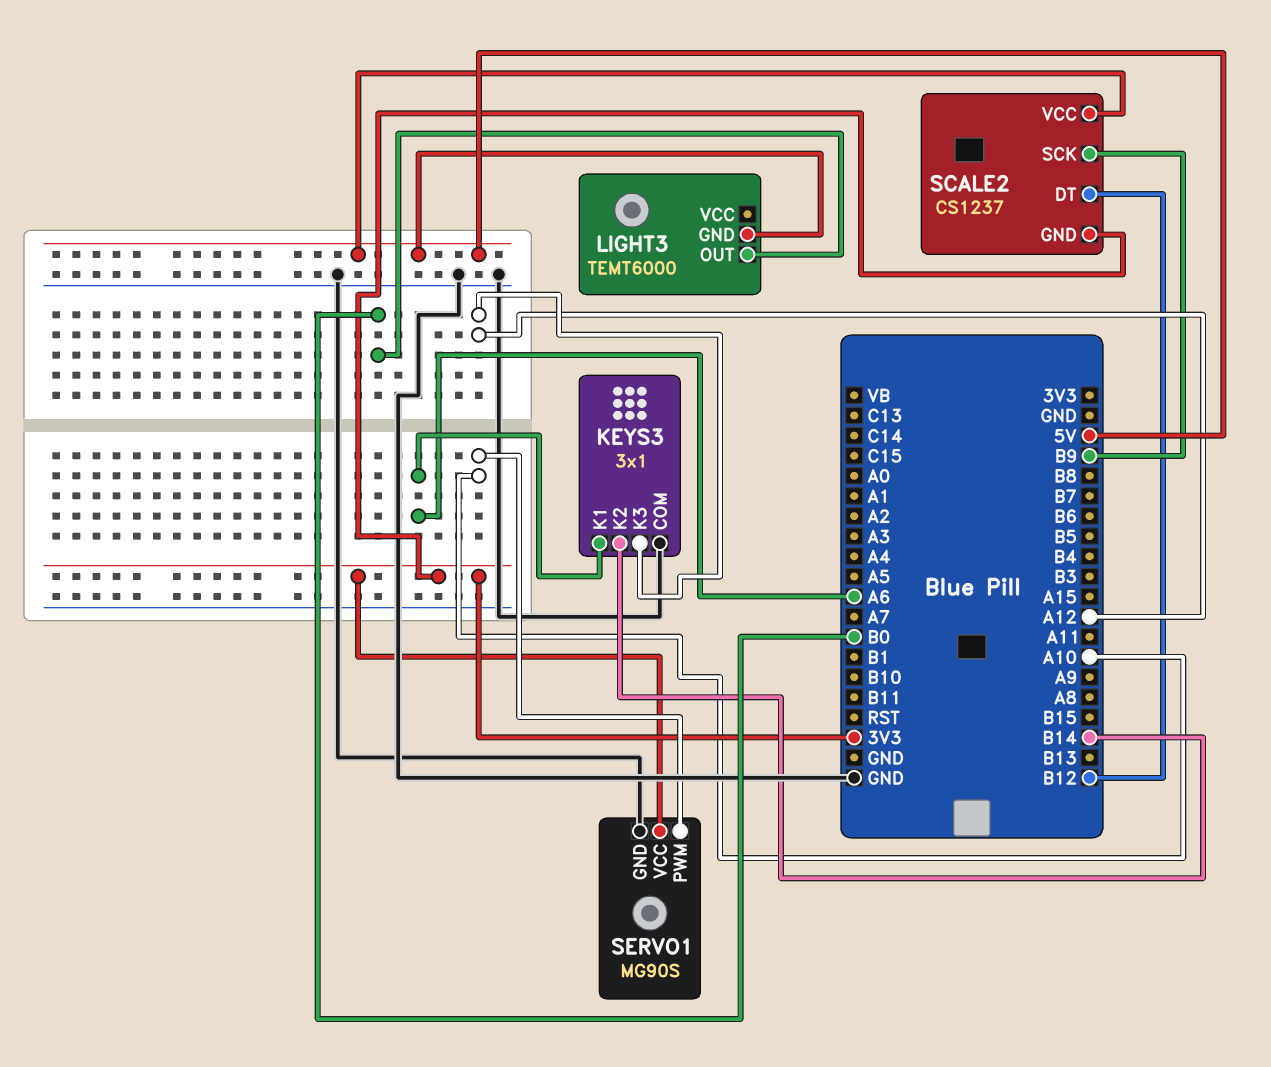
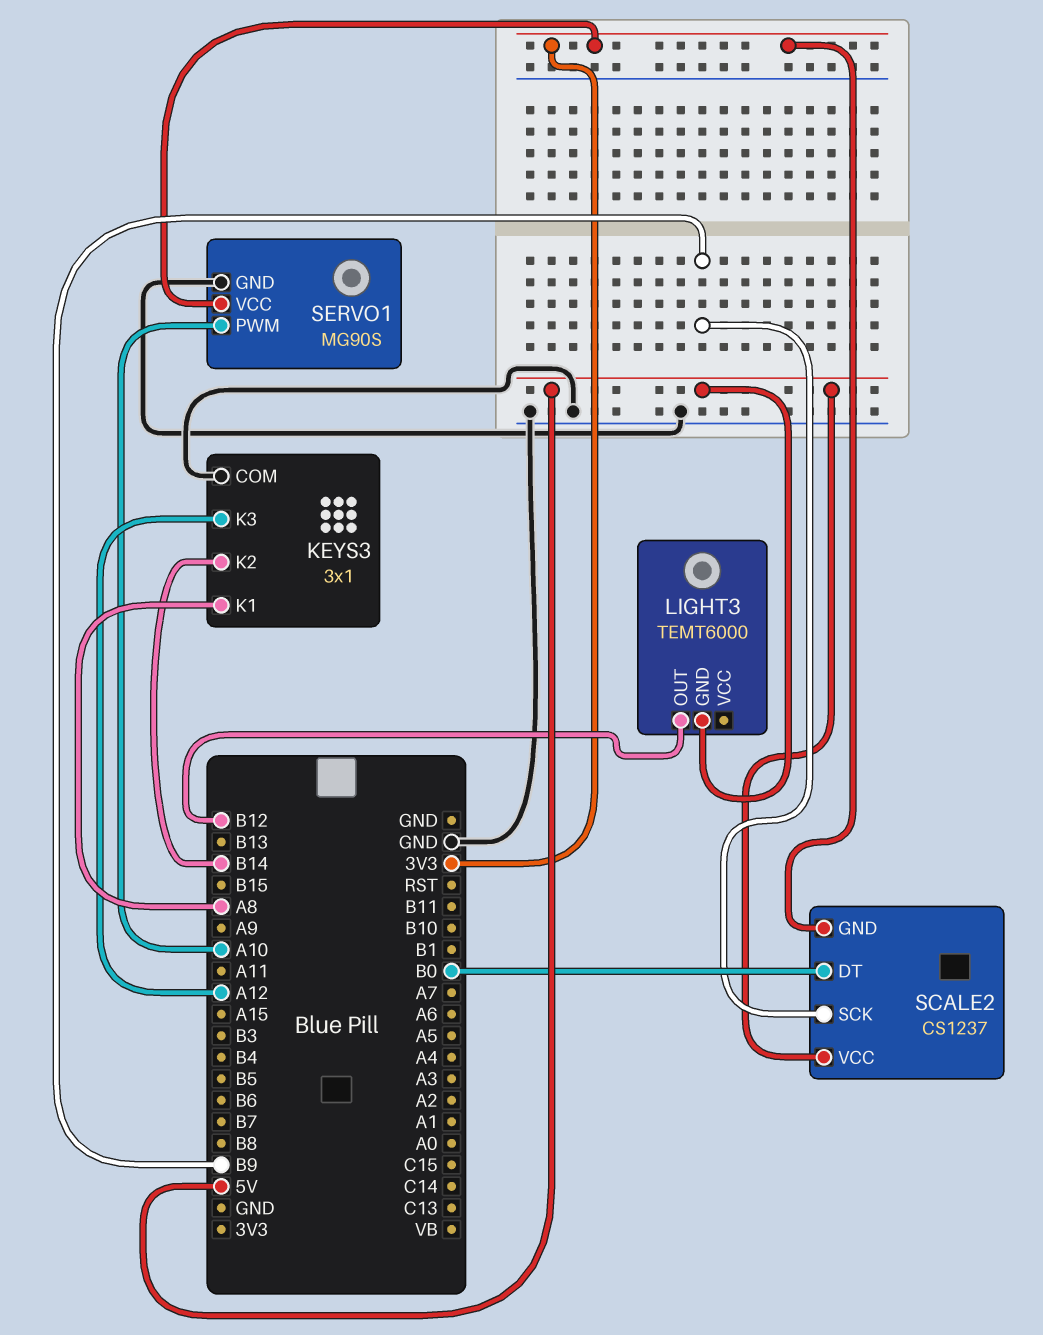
KEYS3 pin K1: A6 -> A8
LIGHT3 pin OUT: B0 -> B12
SCALE2 pin DT: B12 -> B0

